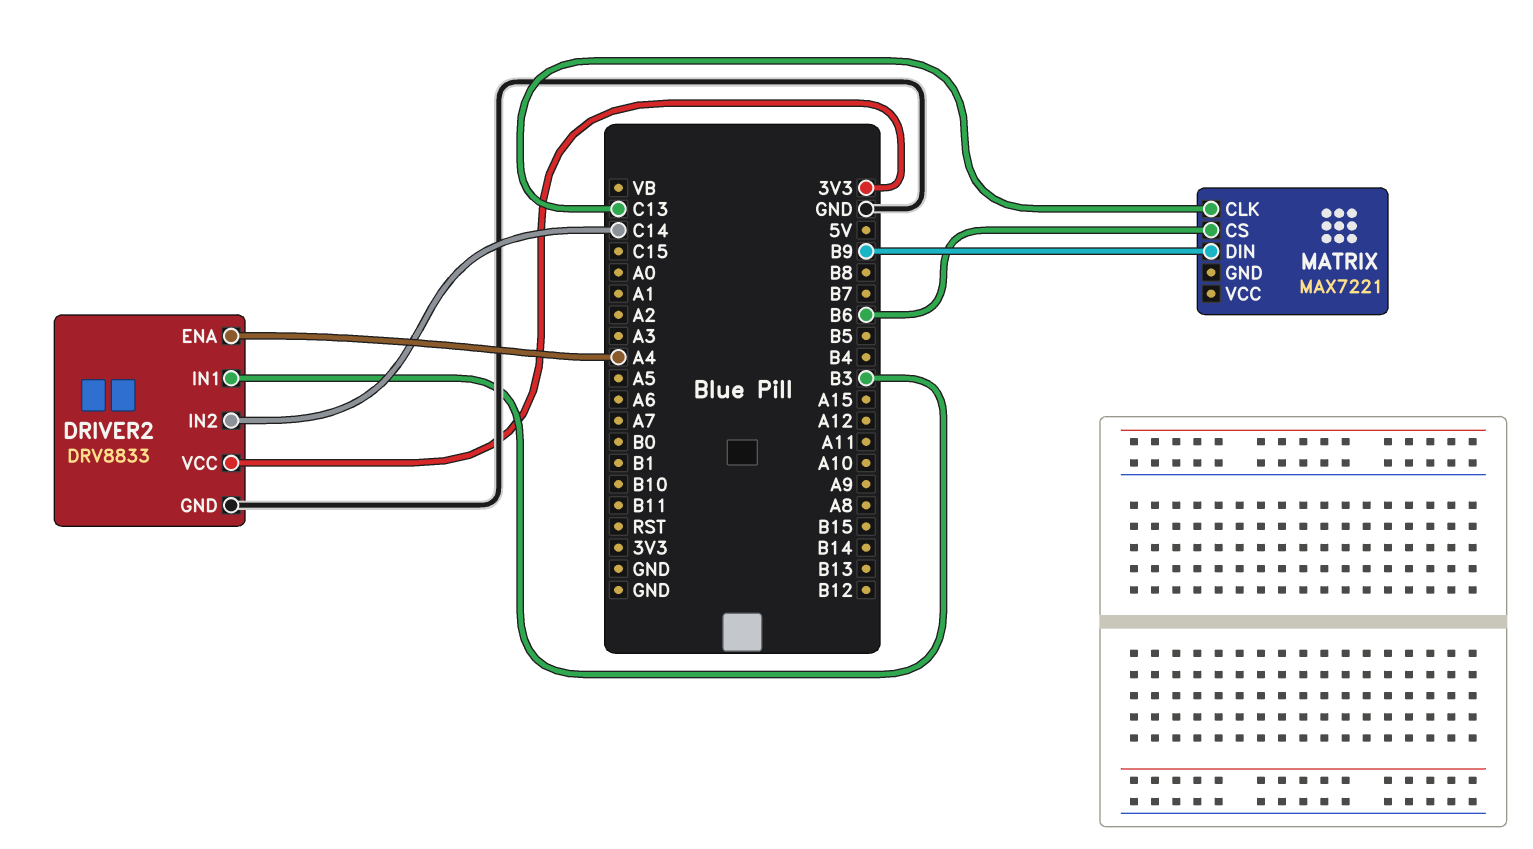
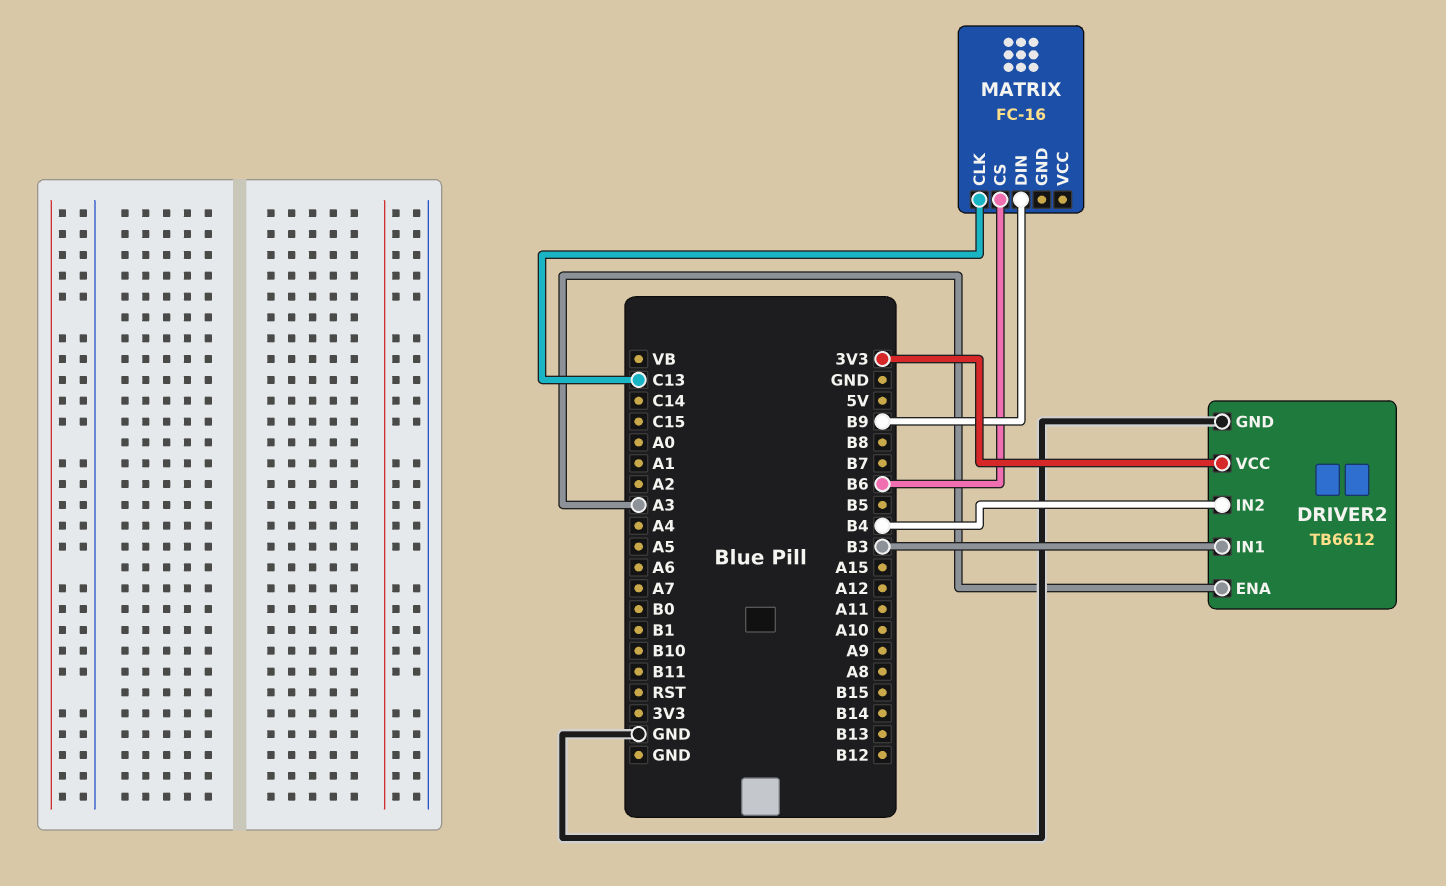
DRIVER2: DRV8833 -> TB6612
DRIVER2 pin ENA: A4 -> A3
DRIVER2 pin IN2: C14 -> B4
MATRIX: MAX7221 -> FC-16

